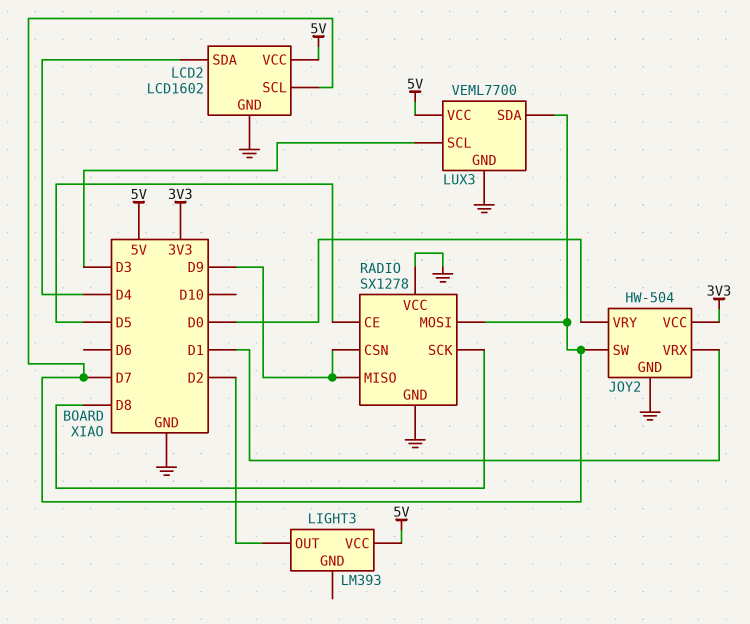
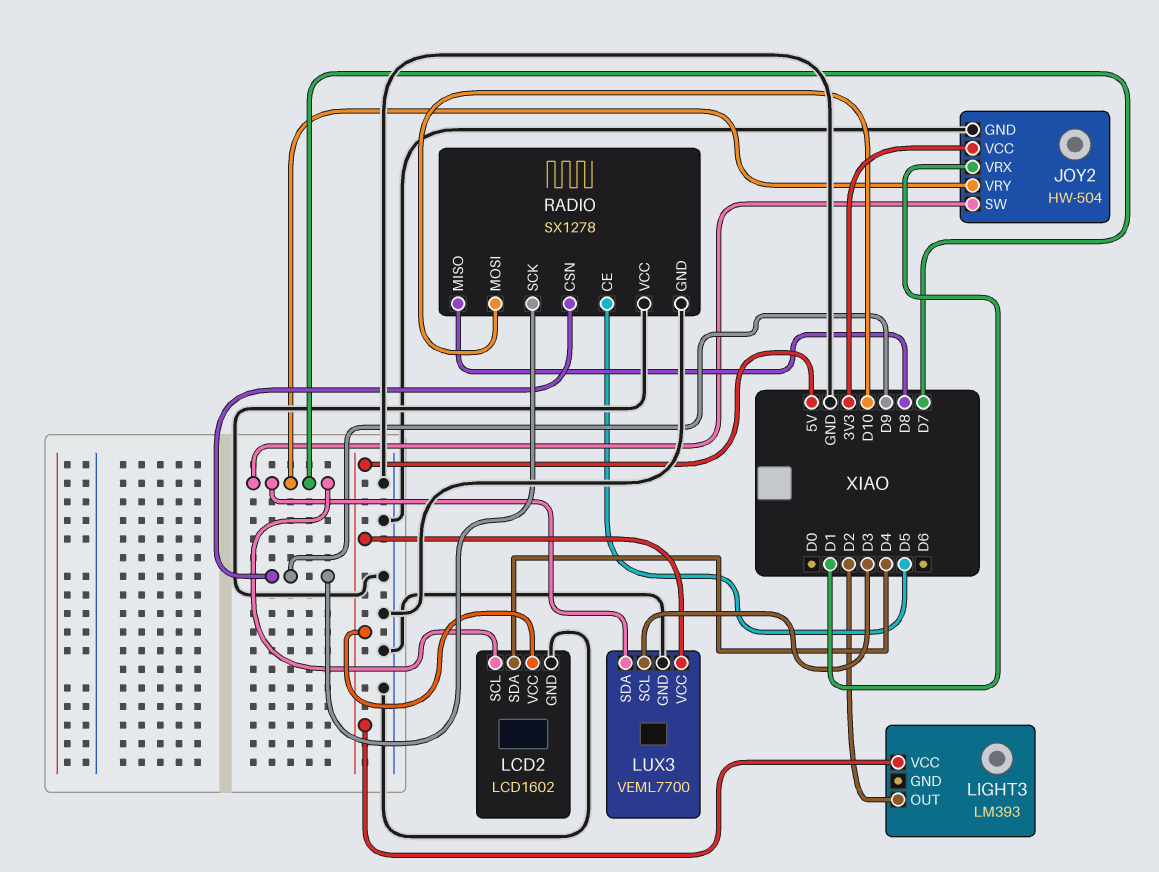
JOY2 pin VRY: D0 -> D7
RADIO pin MISO: D9 -> D8
RADIO pin MOSI: D7 -> D10
RADIO pin SCK: D8 -> D9

